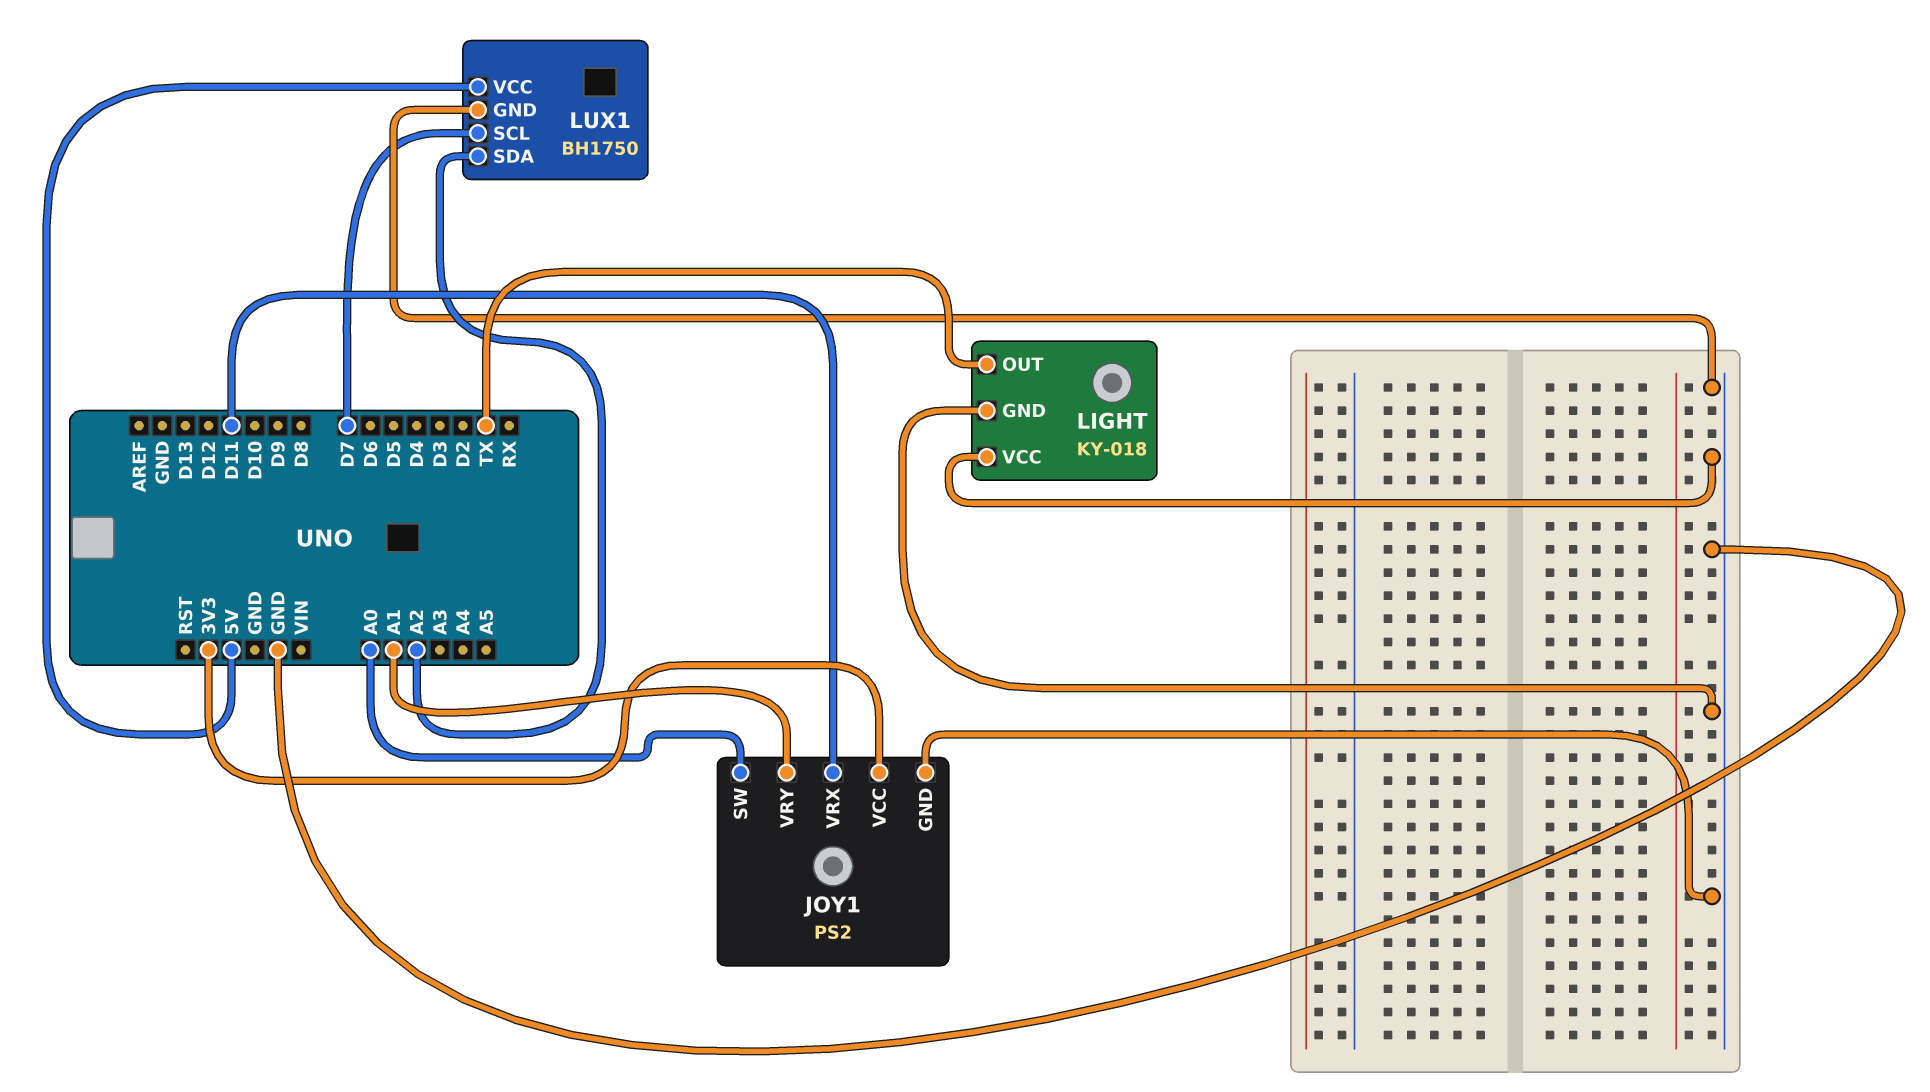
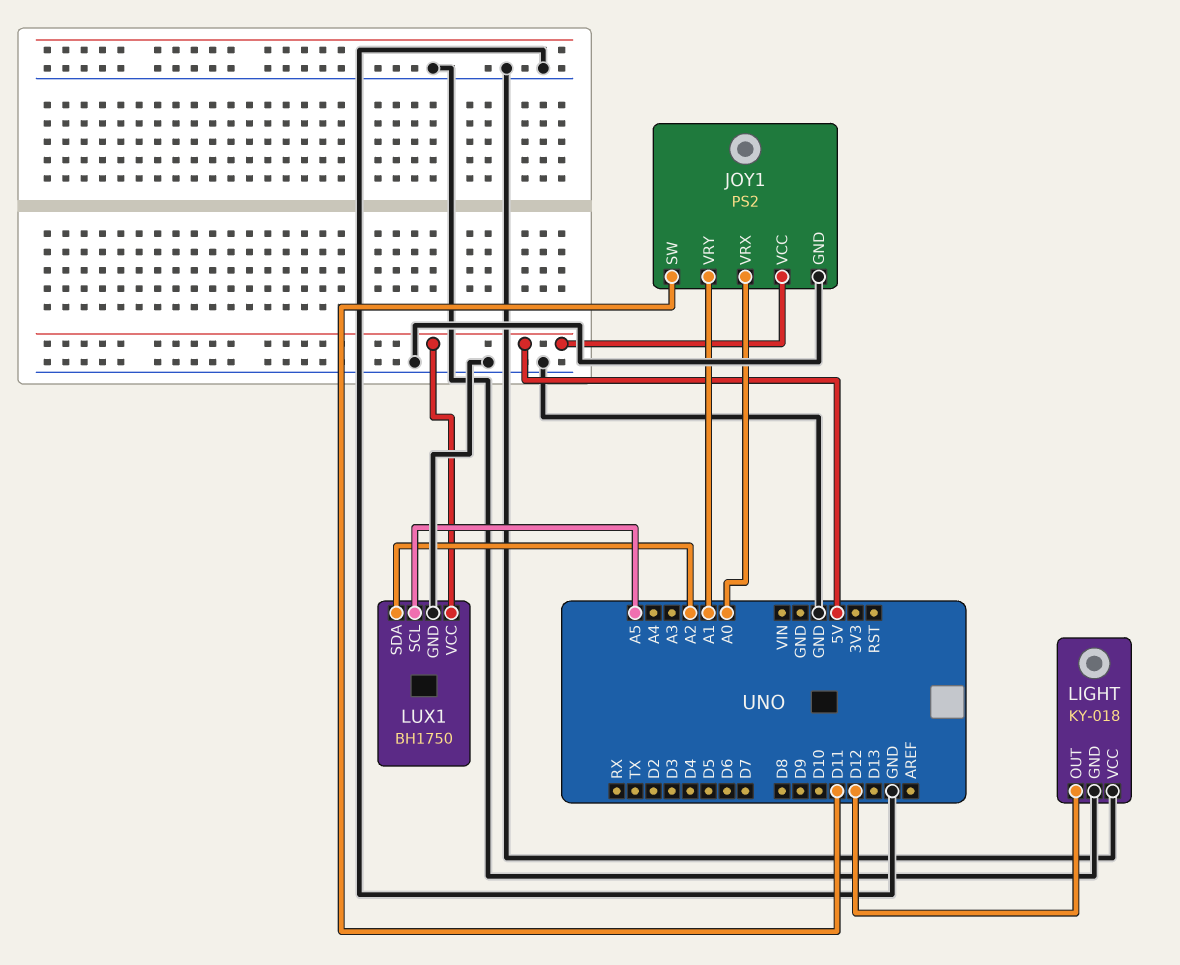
JOY1 pin SW: A0 -> D11
JOY1 pin VCC: 3V3 -> 5V
JOY1 pin VRX: D11 -> A0
LIGHT pin OUT: TX -> D12
LUX1 pin SCL: D7 -> A5

